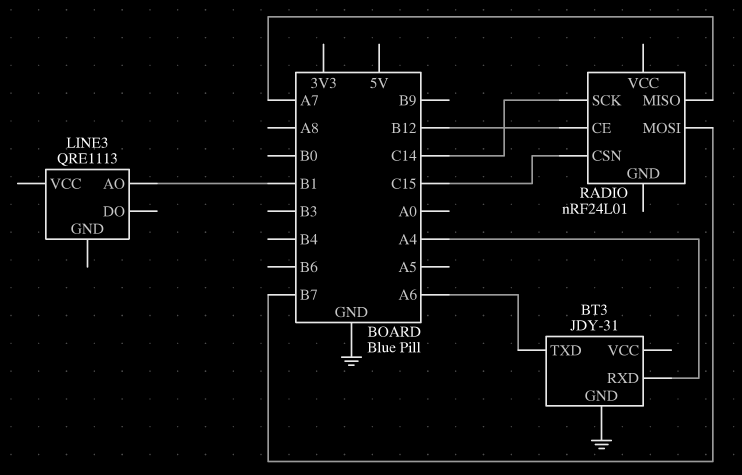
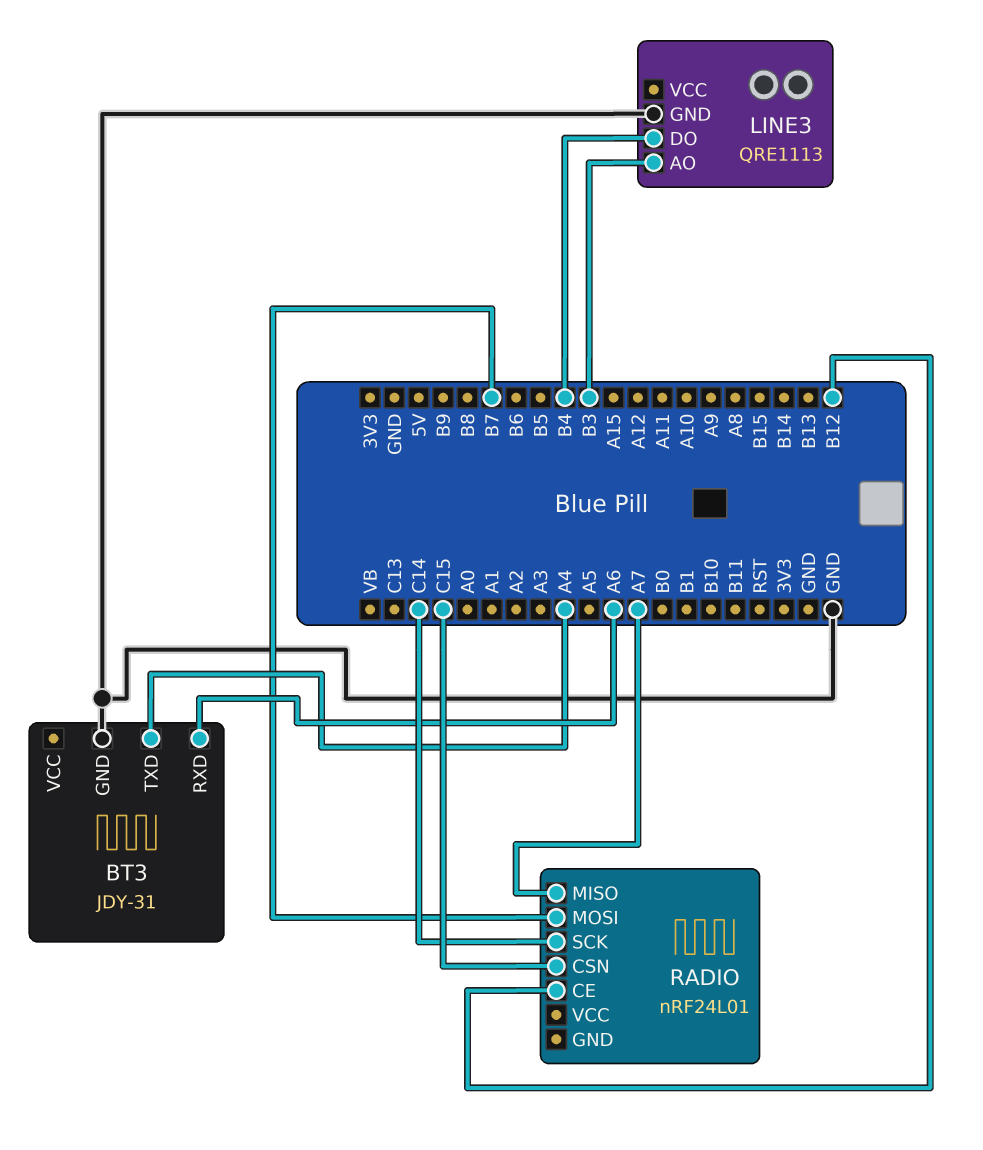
BT3 pin RXD: A4 -> A6
BT3 pin TXD: A6 -> A4
LINE3 pin AO: B1 -> B3
LINE3 pin DO: none -> B4
LINE3 pin GND: none -> GND

